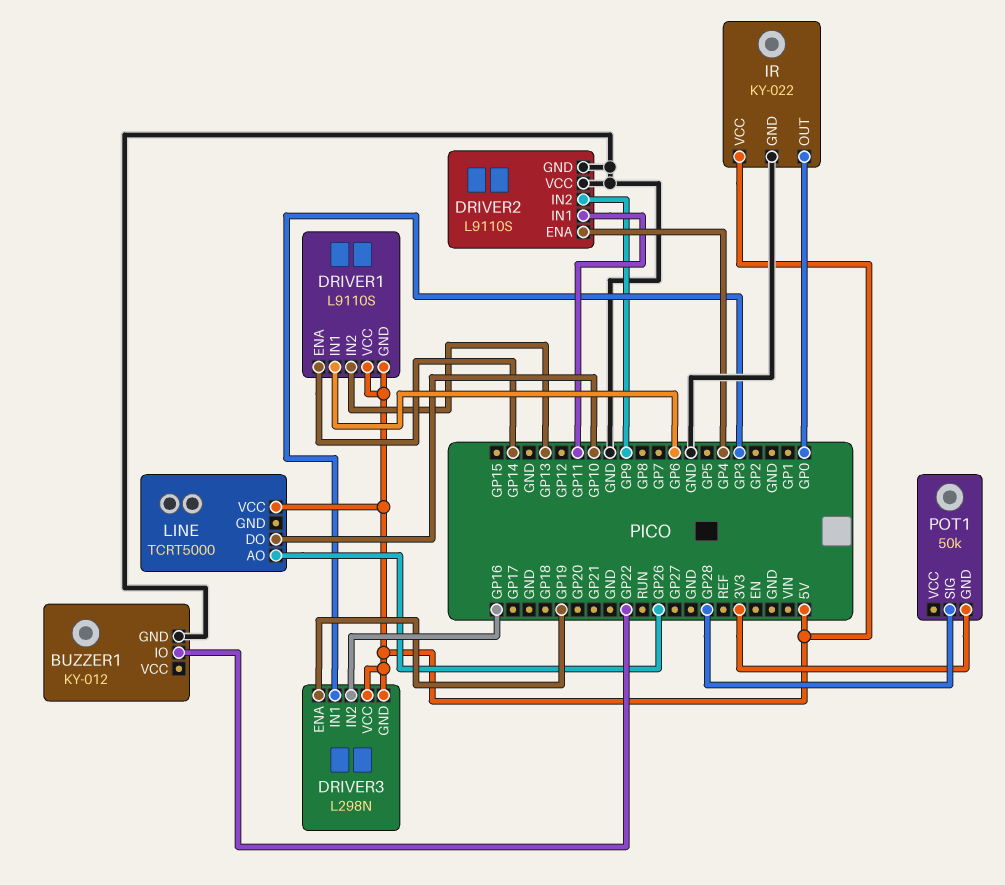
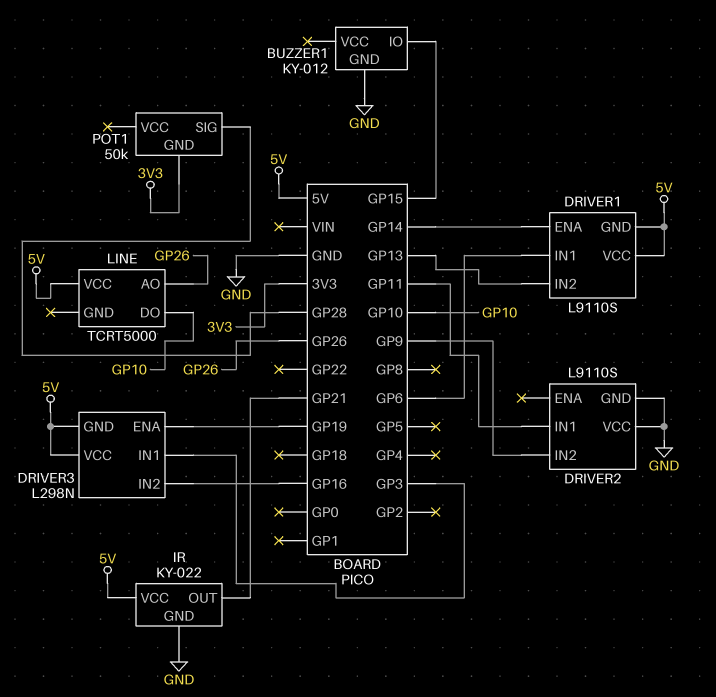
BUZZER1 pin IO: GP22 -> GP15
DRIVER2 pin ENA: GP4 -> none
IR pin OUT: GP0 -> GP21

